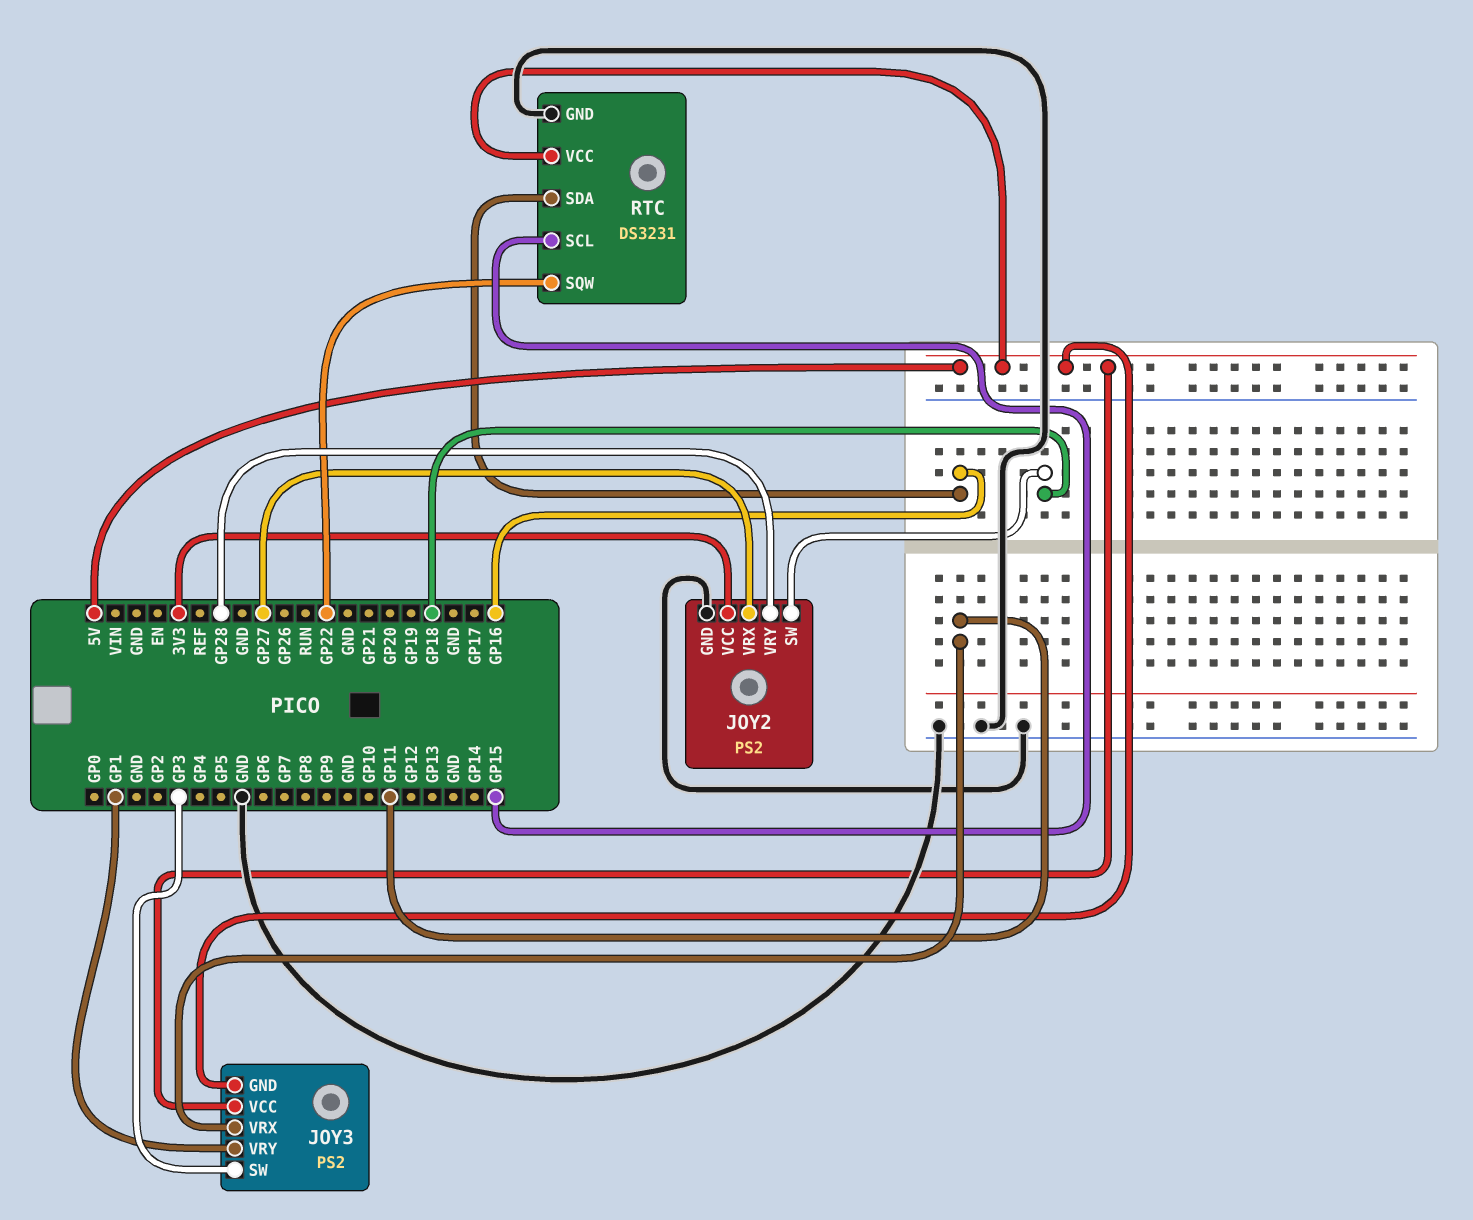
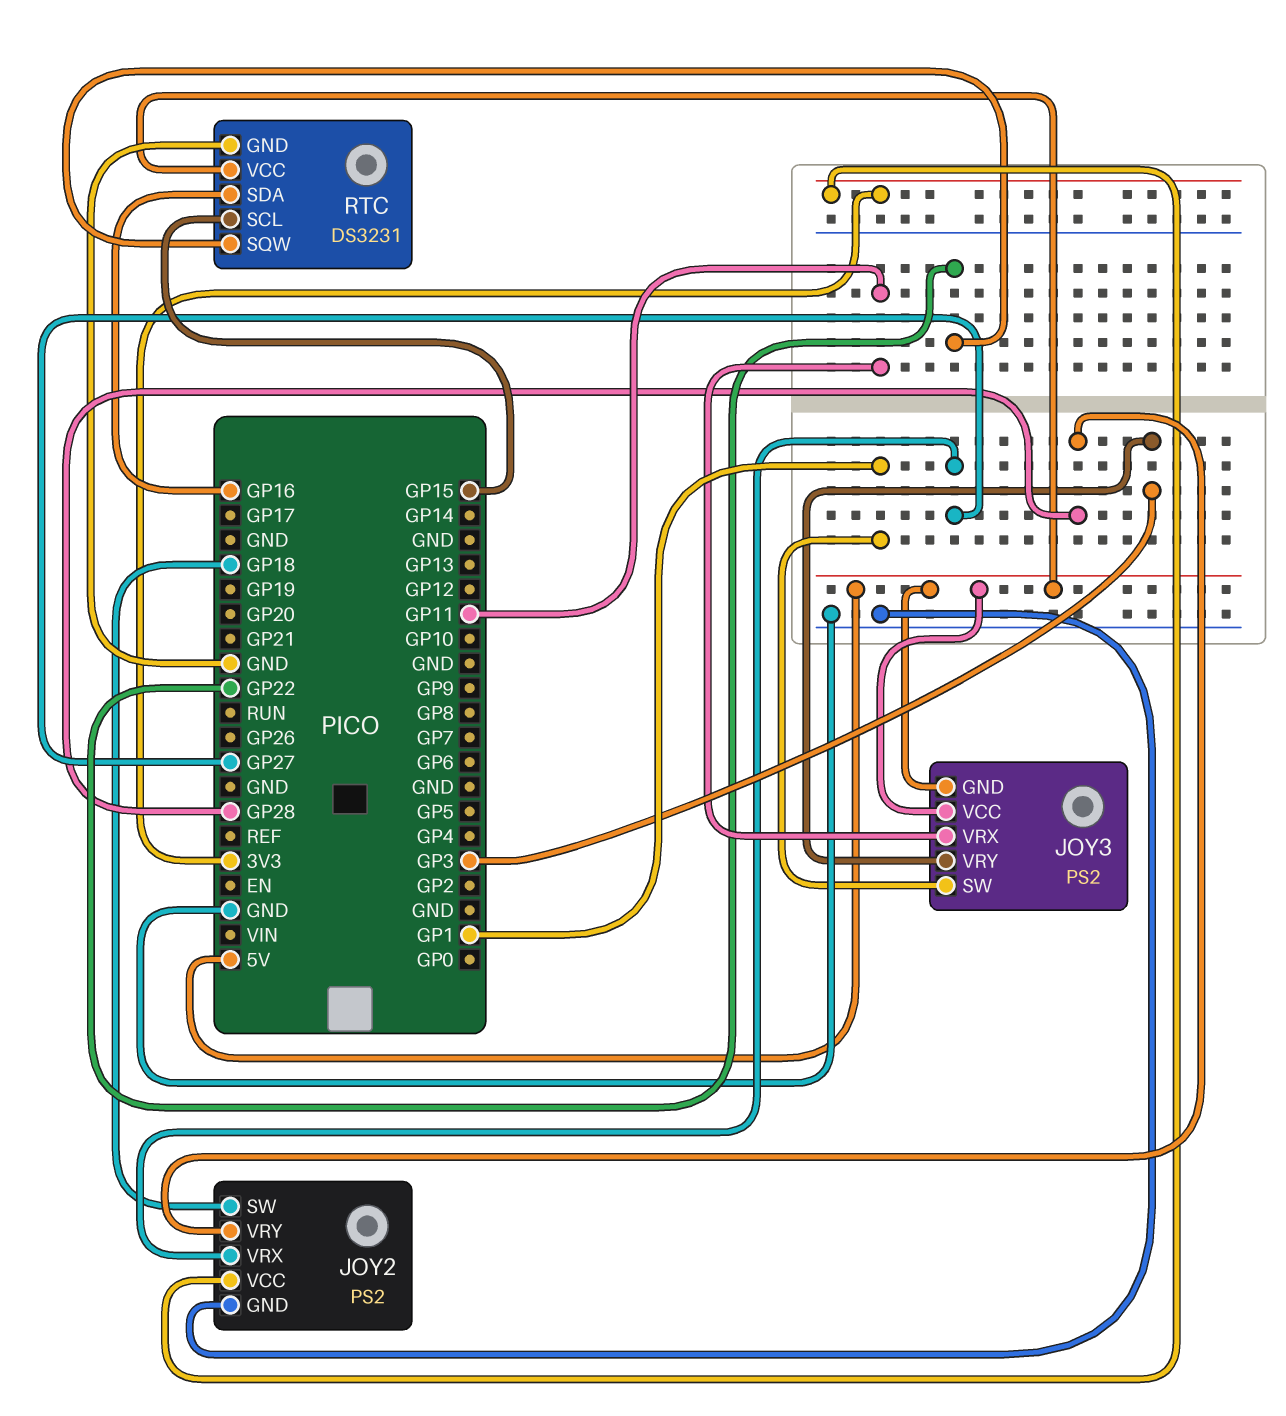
JOY3 pin SW: GP3 -> GP1
JOY3 pin VRY: GP1 -> GP3

